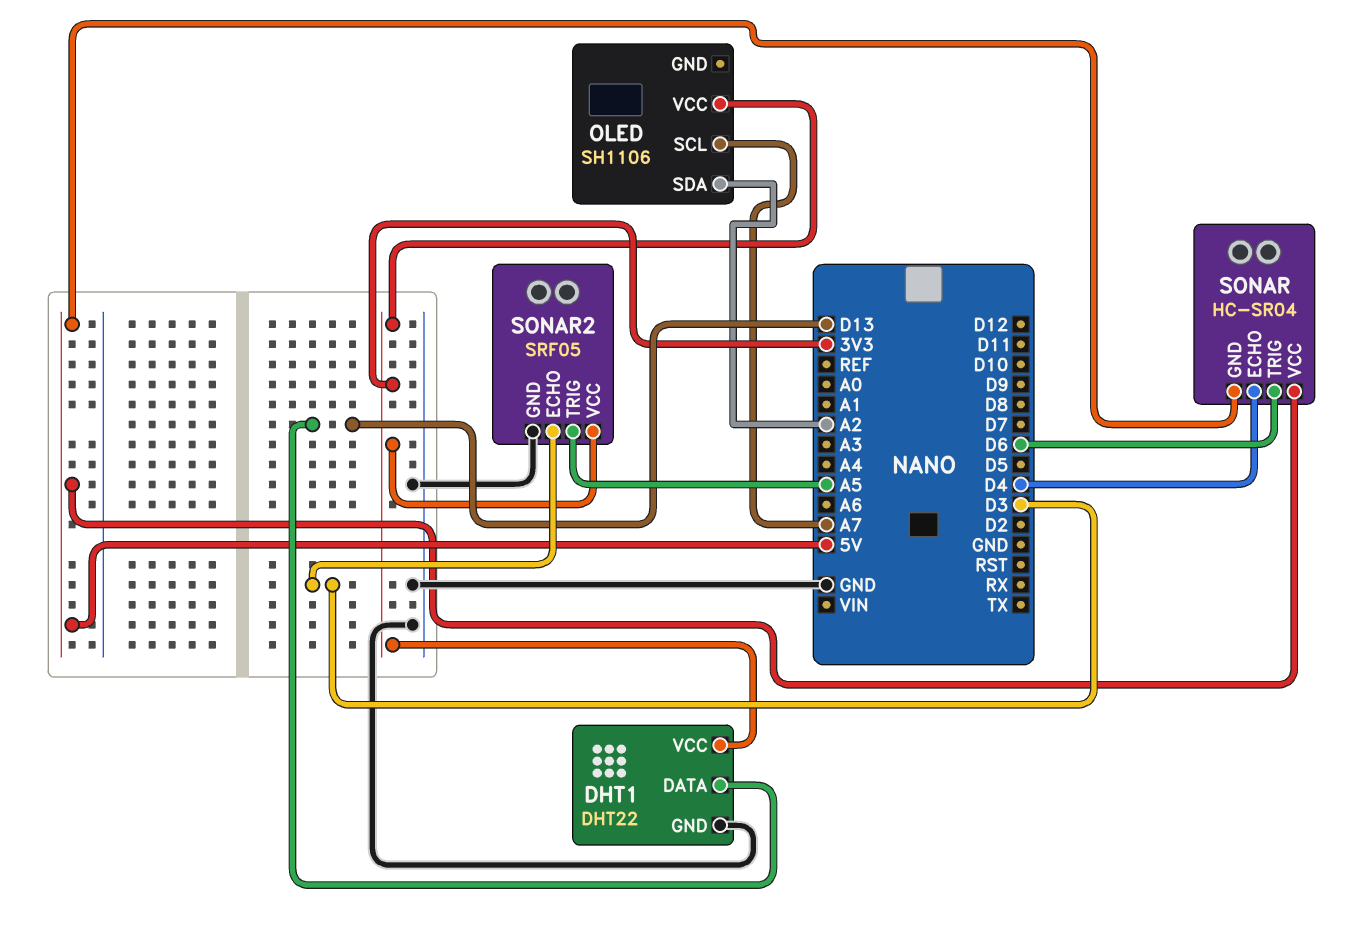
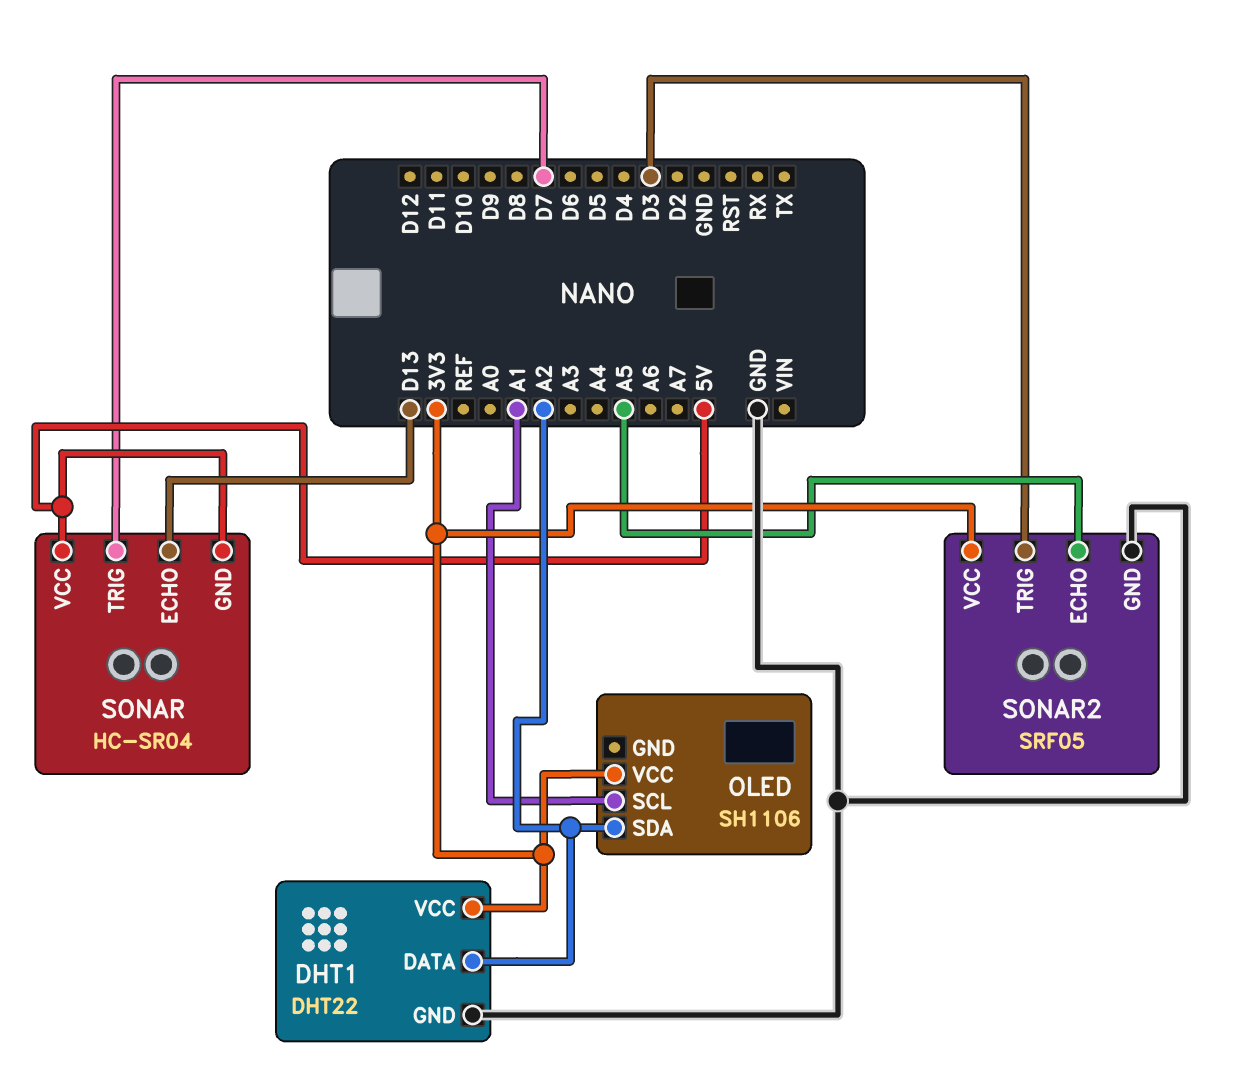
DHT1 pin DATA: D13 -> A2
OLED pin SCL: A7 -> A1
SONAR pin ECHO: D4 -> D13
SONAR pin TRIG: D6 -> D7
SONAR2 pin ECHO: D3 -> A5
SONAR2 pin TRIG: A5 -> D3

